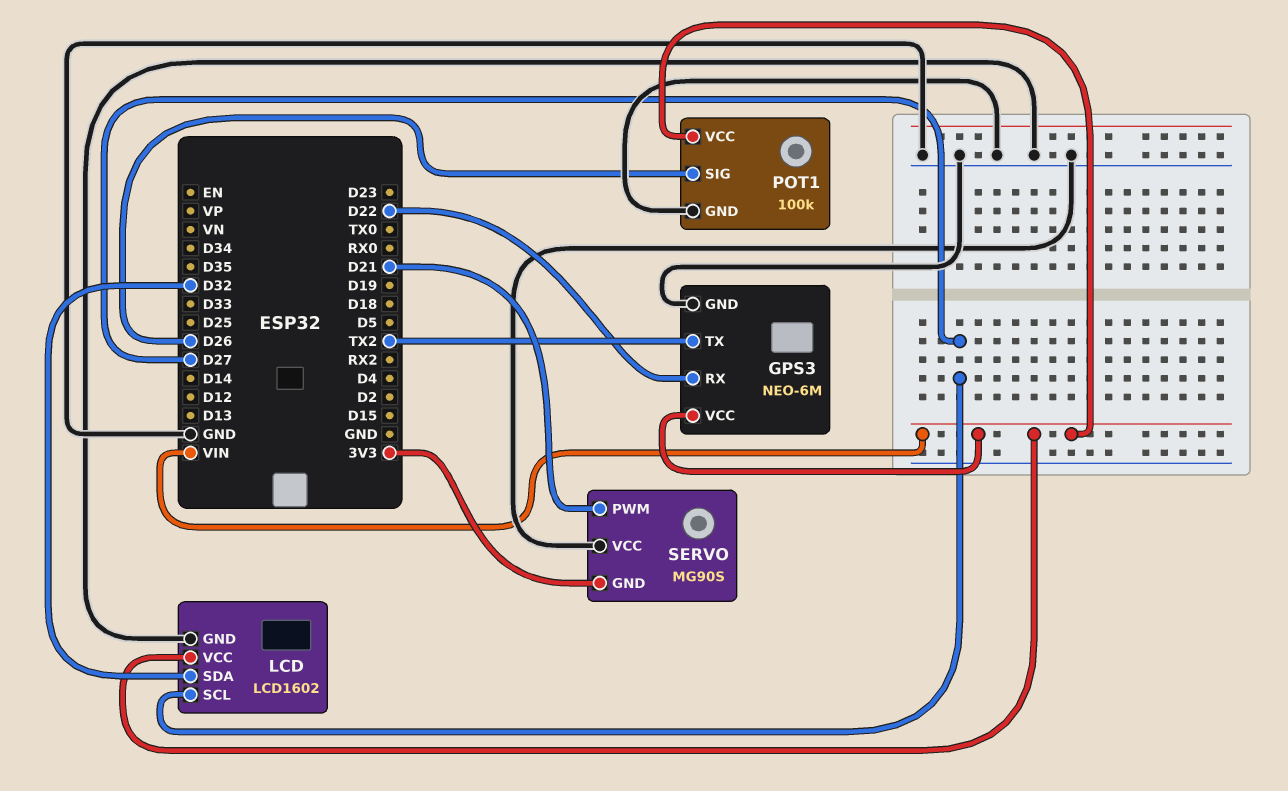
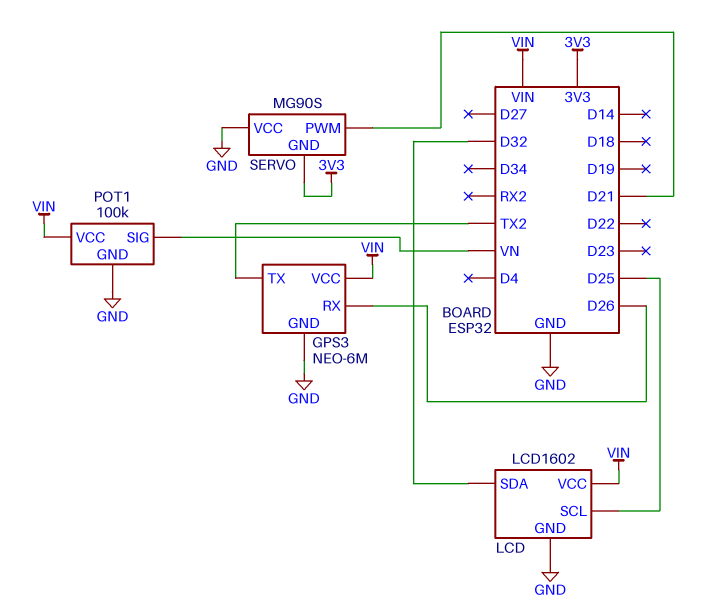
GPS3 pin RX: D22 -> D26
LCD pin SCL: D27 -> D25
POT1 pin SIG: D26 -> VN

